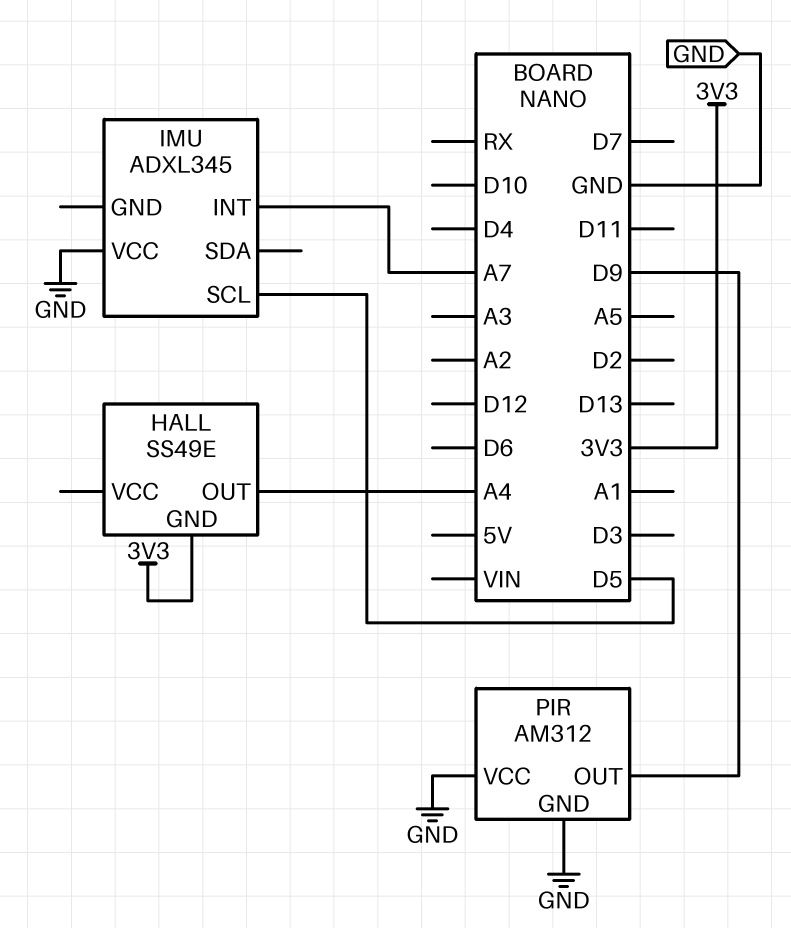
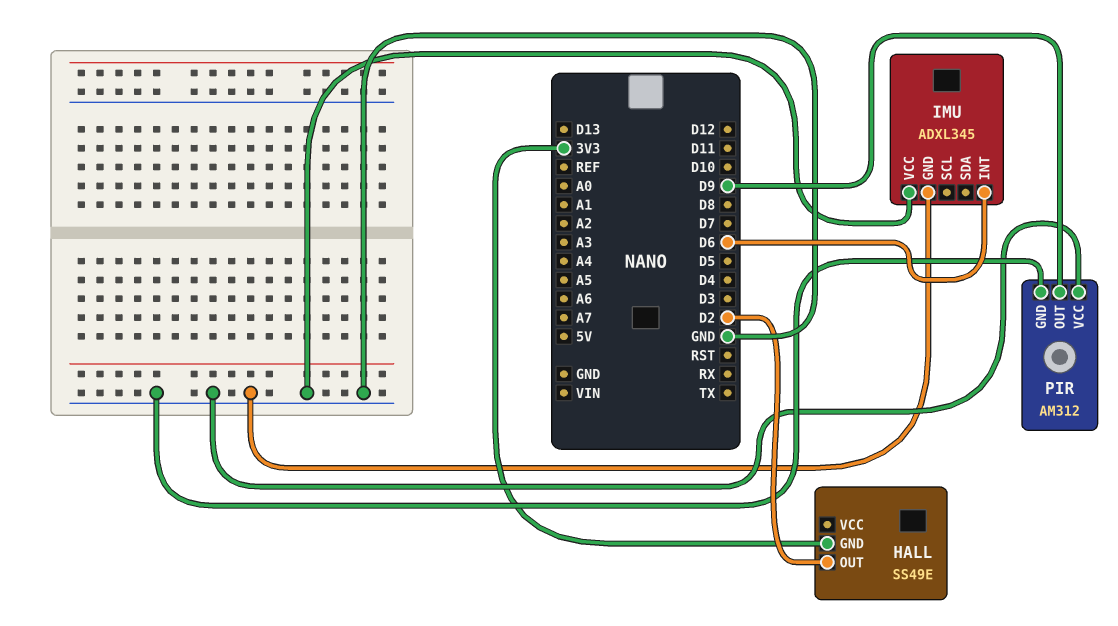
HALL pin OUT: A4 -> D2
IMU pin GND: none -> GND
IMU pin INT: A7 -> D6
IMU pin SCL: D5 -> none

